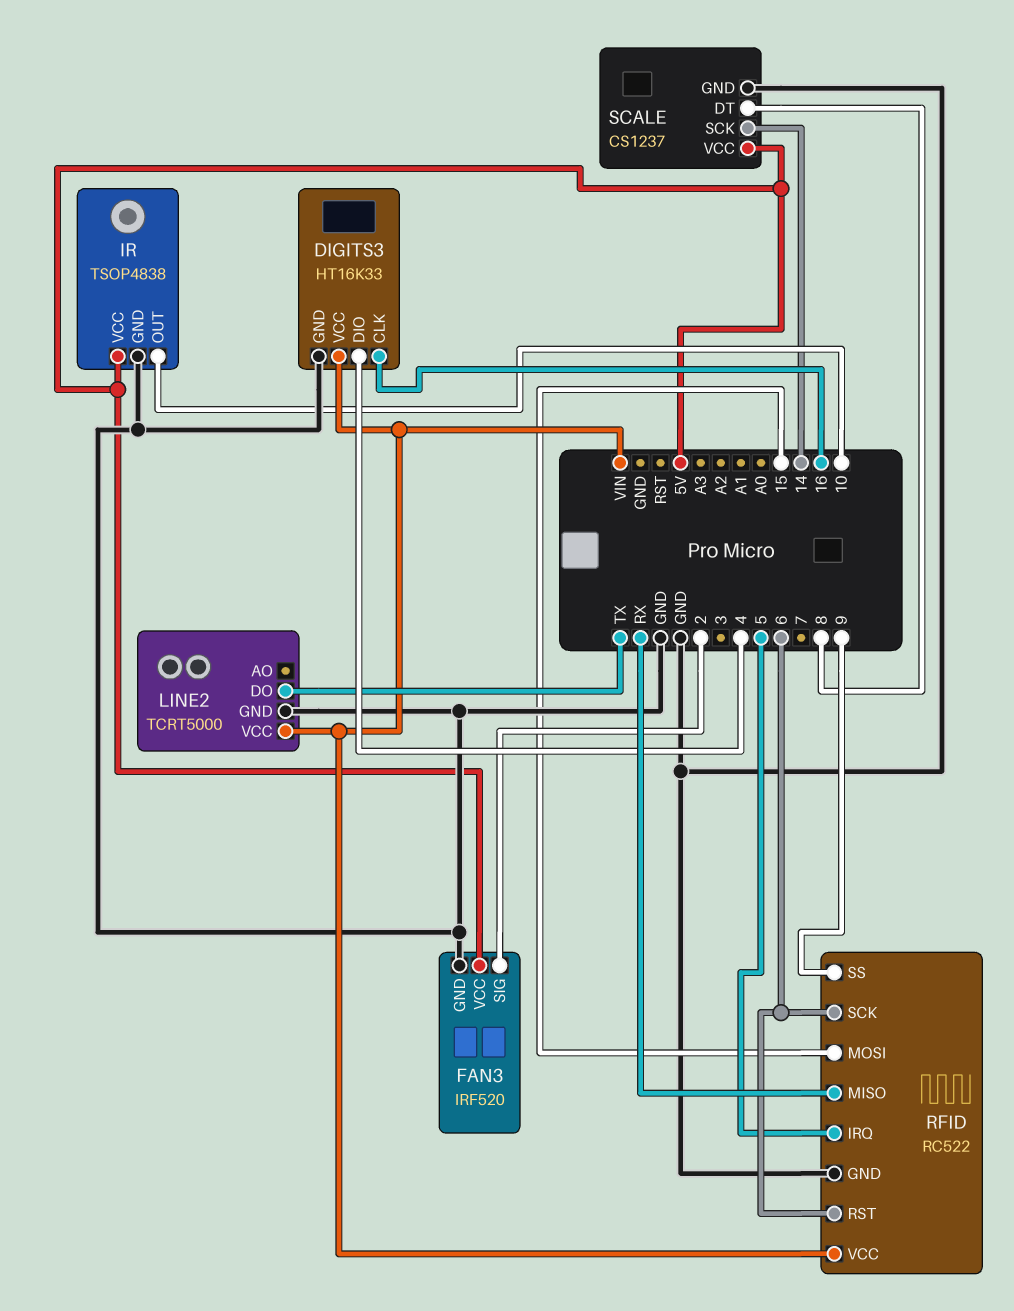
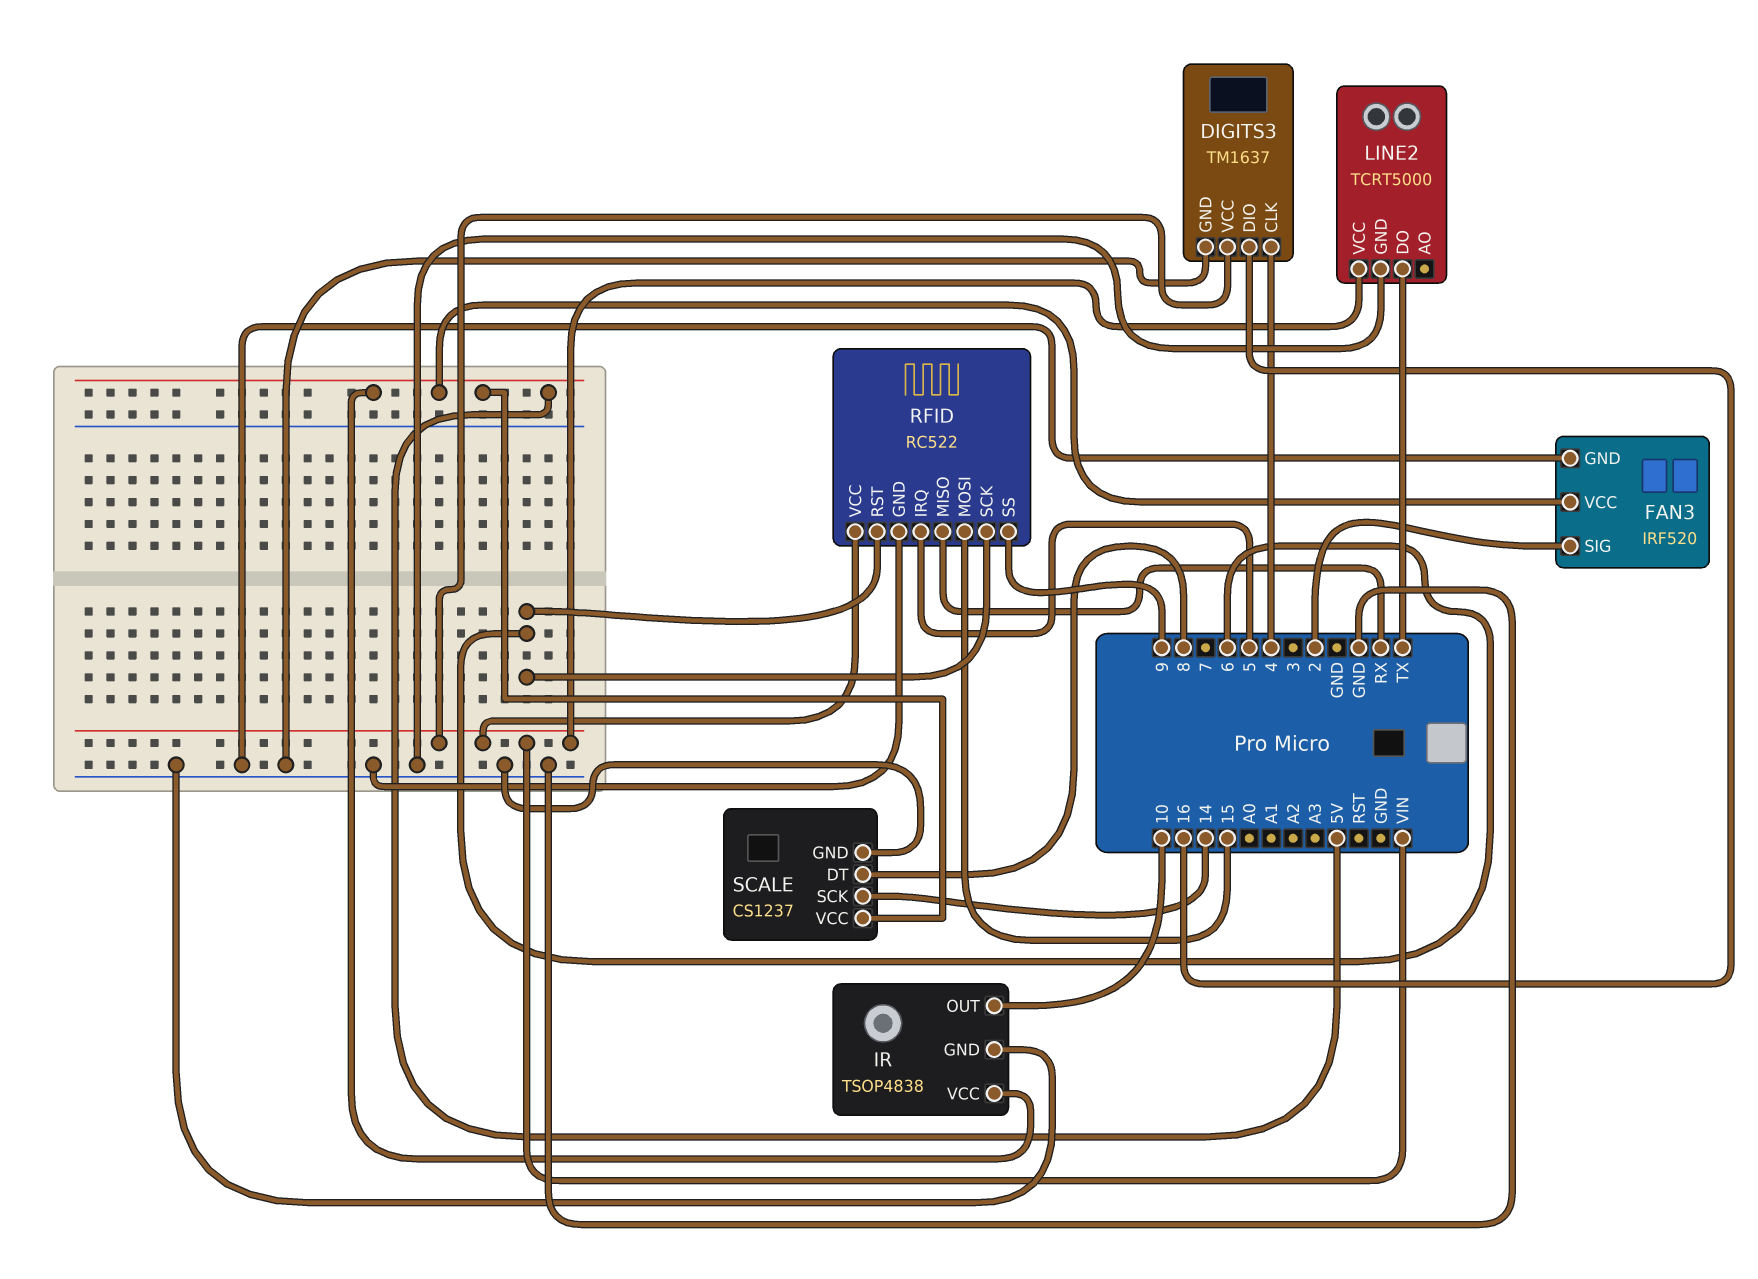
DIGITS3: HT16K33 -> TM1637
DIGITS3 pin CLK: 16 -> 4
DIGITS3 pin DIO: 4 -> 16

